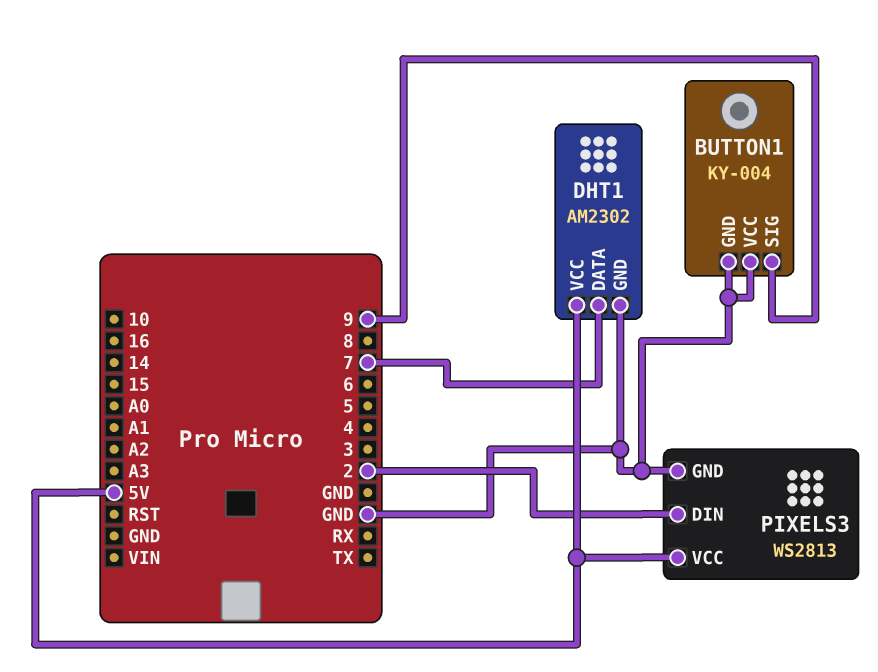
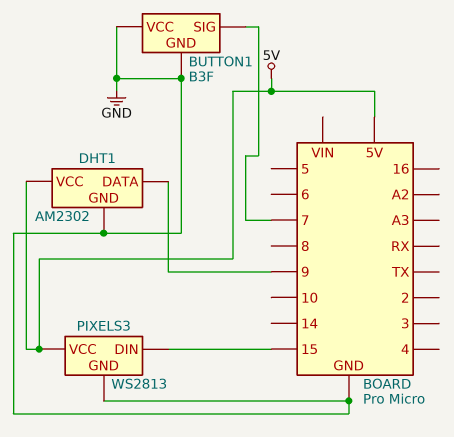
BUTTON1: KY-004 -> B3F
BUTTON1 pin SIG: 9 -> 7
DHT1 pin DATA: 7 -> 9
PIXELS3 pin DIN: 2 -> 15

